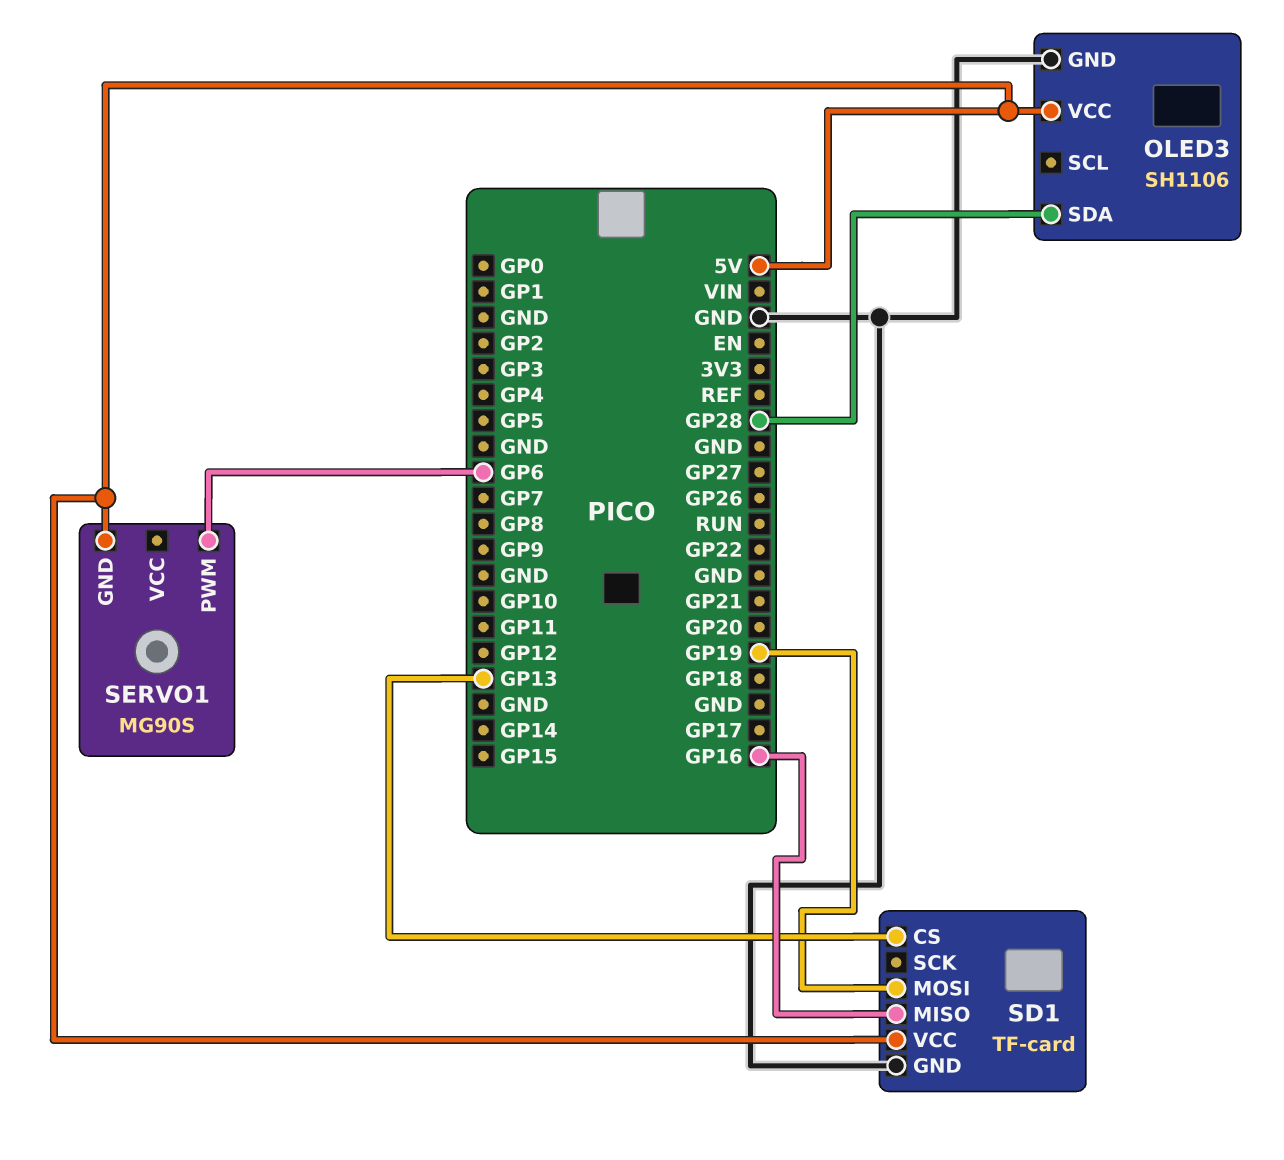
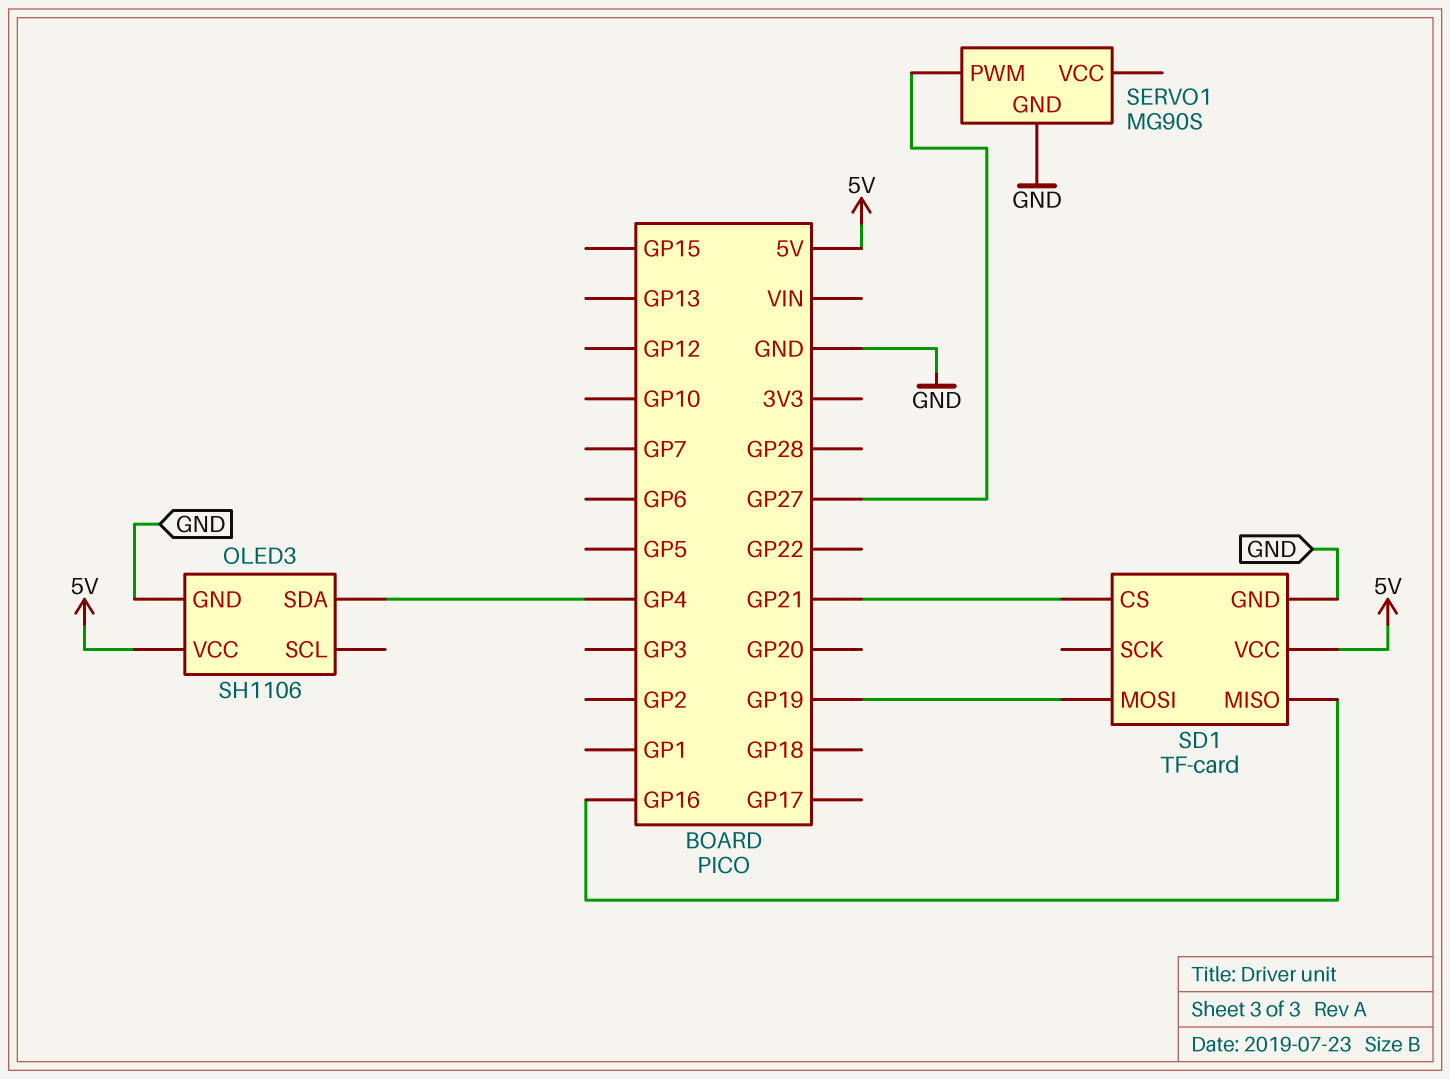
OLED3 pin SDA: GP28 -> GP4
SD1 pin CS: GP13 -> GP21
SERVO1 pin GND: 5V -> GND
SERVO1 pin PWM: GP6 -> GP27

